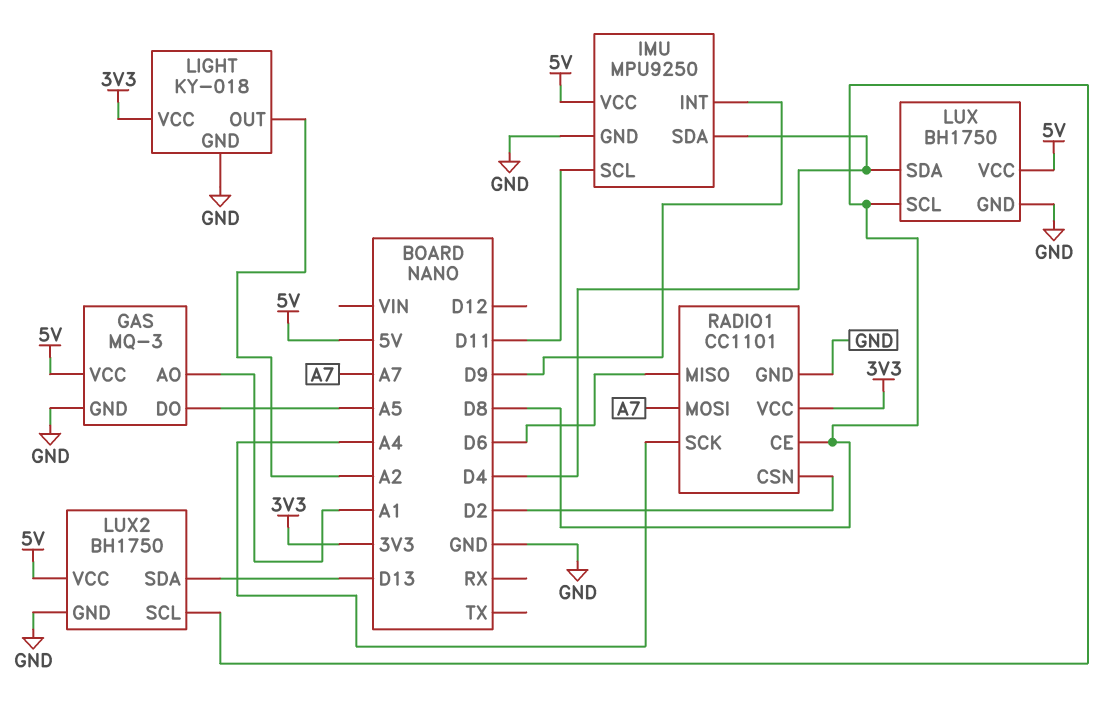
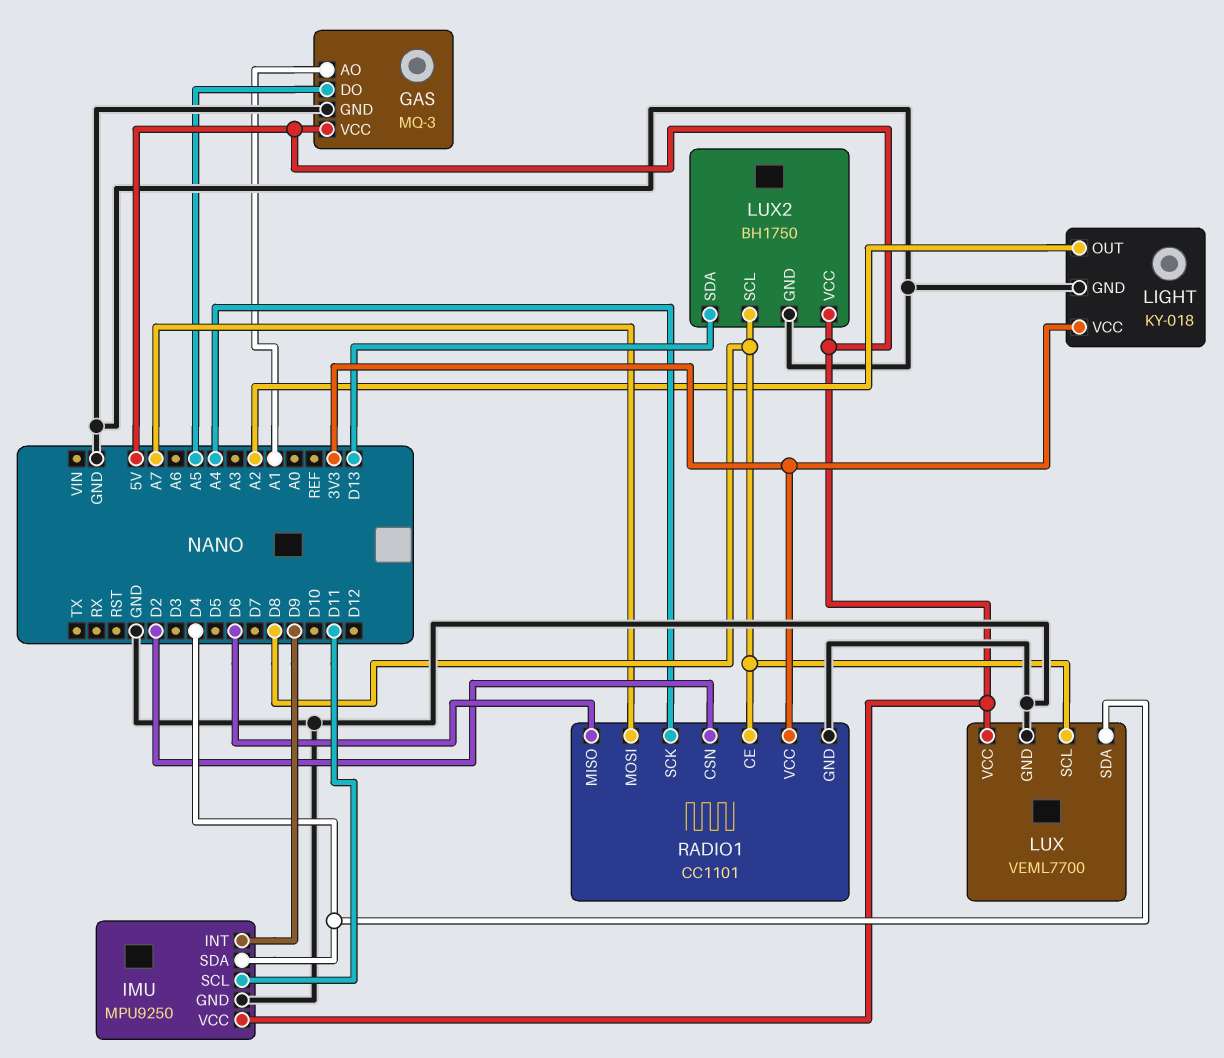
LUX: BH1750 -> VEML7700

